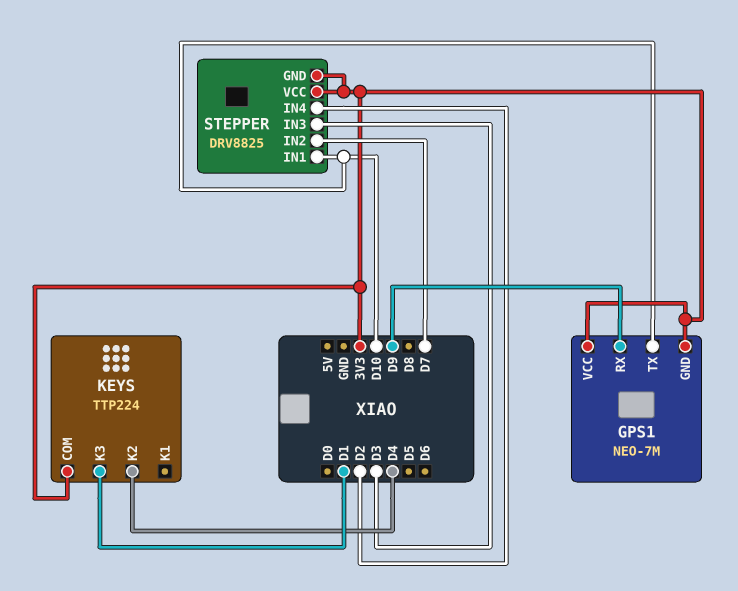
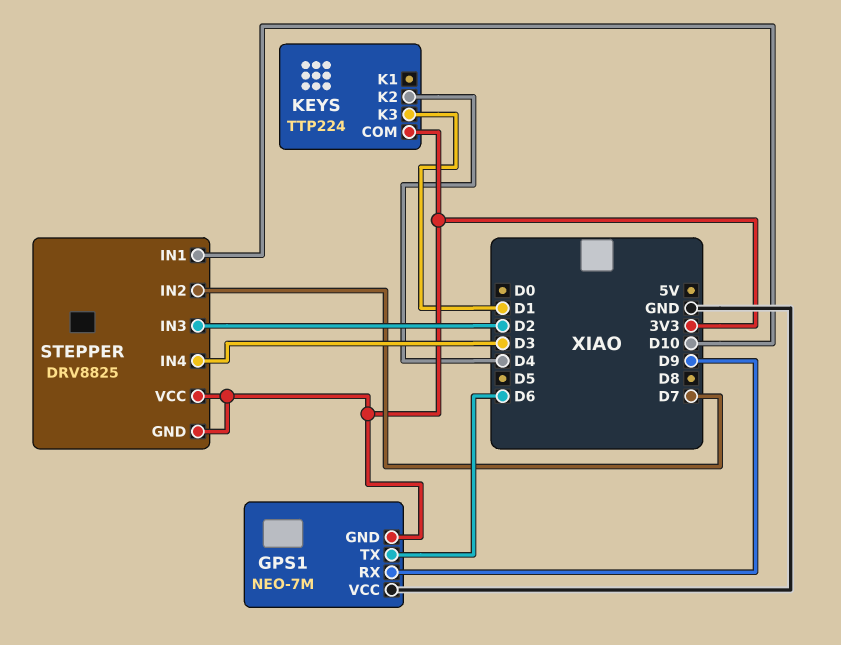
GPS1 pin TX: D10 -> D6
GPS1 pin VCC: 3V3 -> GND
STEPPER pin IN3: D3 -> D2
STEPPER pin IN4: D2 -> D3

